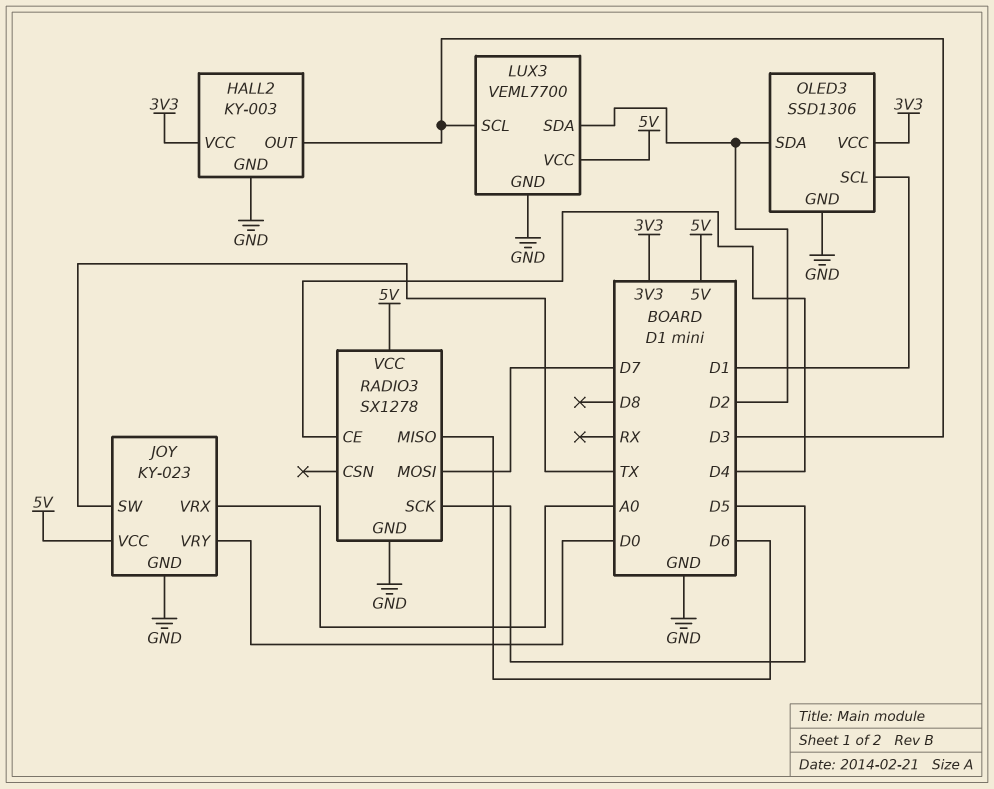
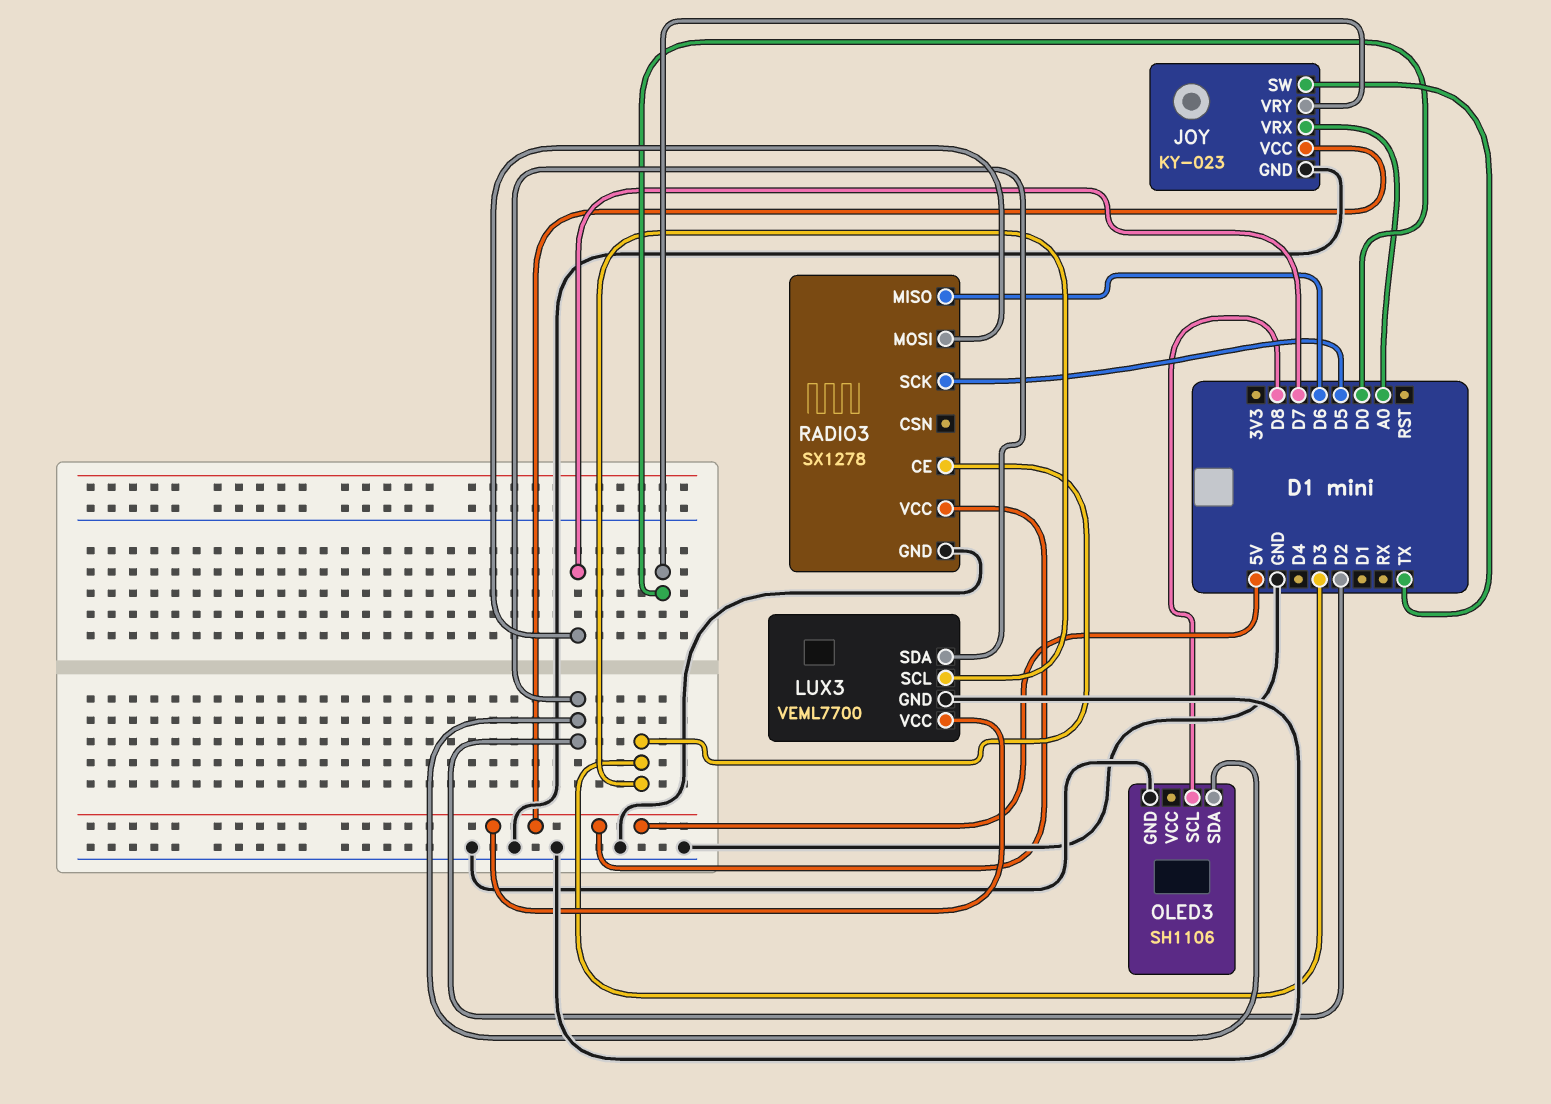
HALL2: KY-003 -> none
HALL2 pin GND: GND -> none
HALL2 pin OUT: D3 -> none
HALL2 pin VCC: 3V3 -> none
OLED3: SSD1306 -> SH1106
OLED3 pin SCL: D1 -> D8
OLED3 pin VCC: 3V3 -> none
RADIO3 pin CE: D4 -> D3

